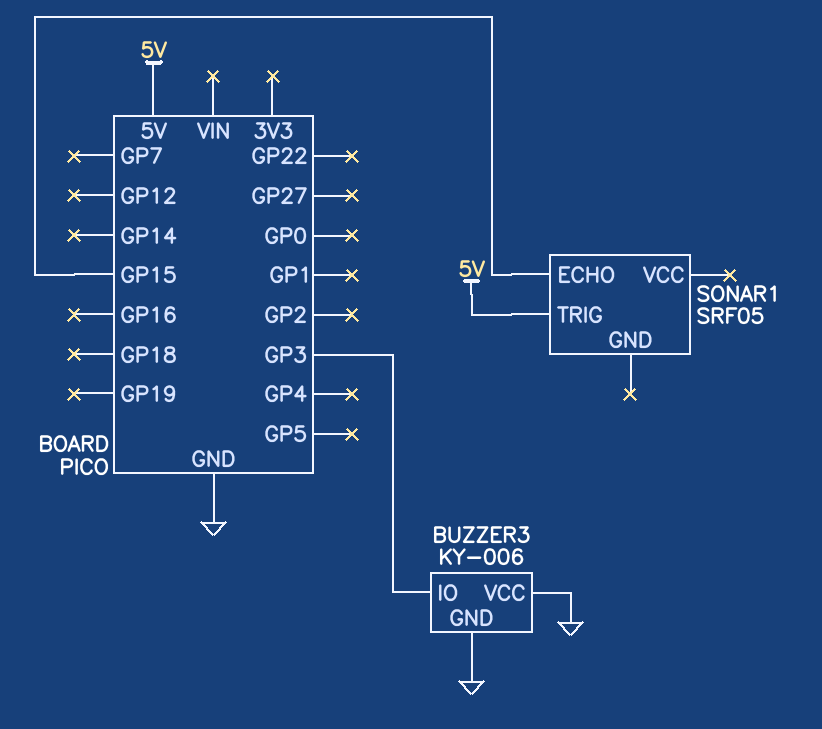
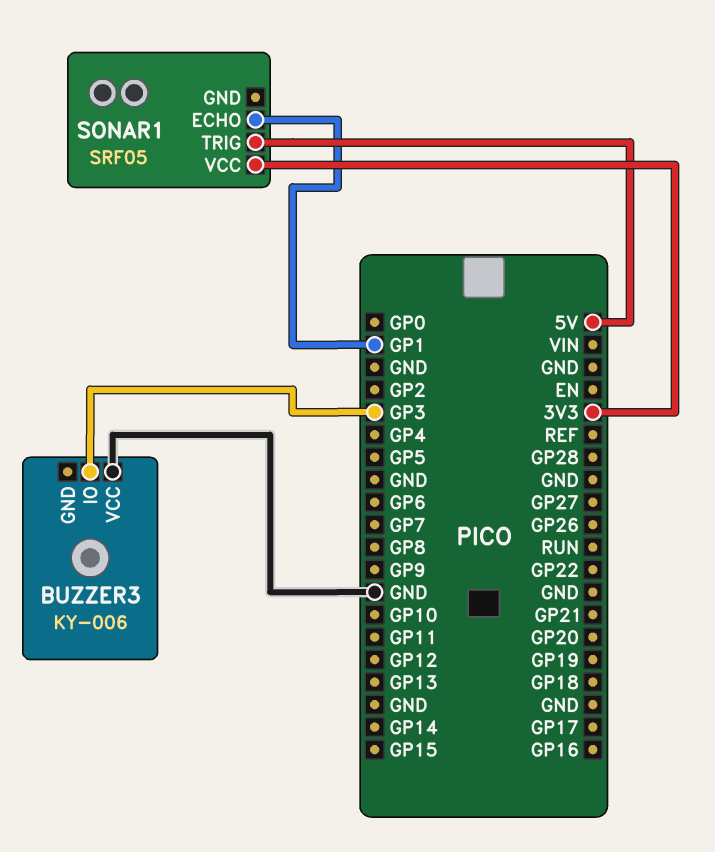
BUZZER3 pin GND: GND -> none
SONAR1 pin ECHO: GP15 -> GP1
SONAR1 pin VCC: none -> 3V3

